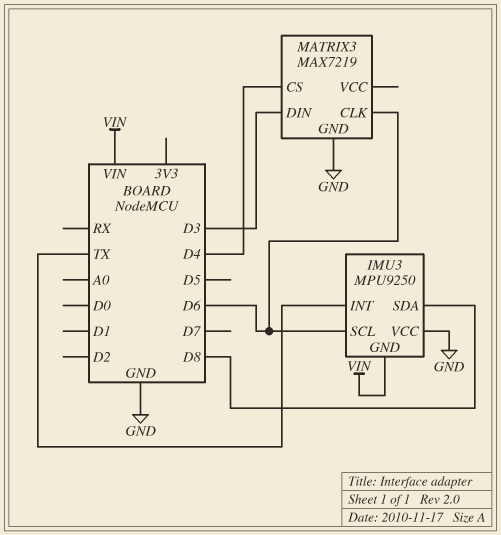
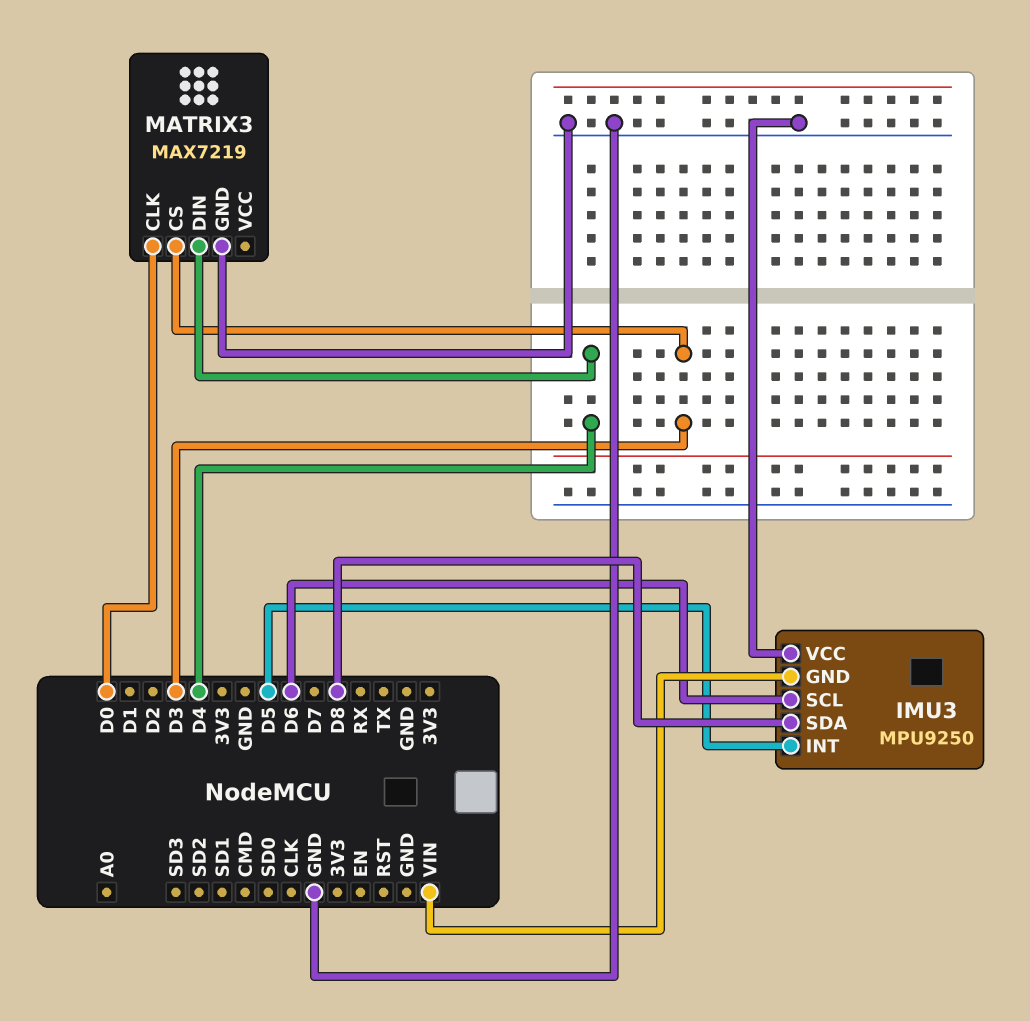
IMU3 pin INT: TX -> D5
MATRIX3 pin CLK: D6 -> D0
MATRIX3 pin CS: D4 -> D3
MATRIX3 pin DIN: D3 -> D4

